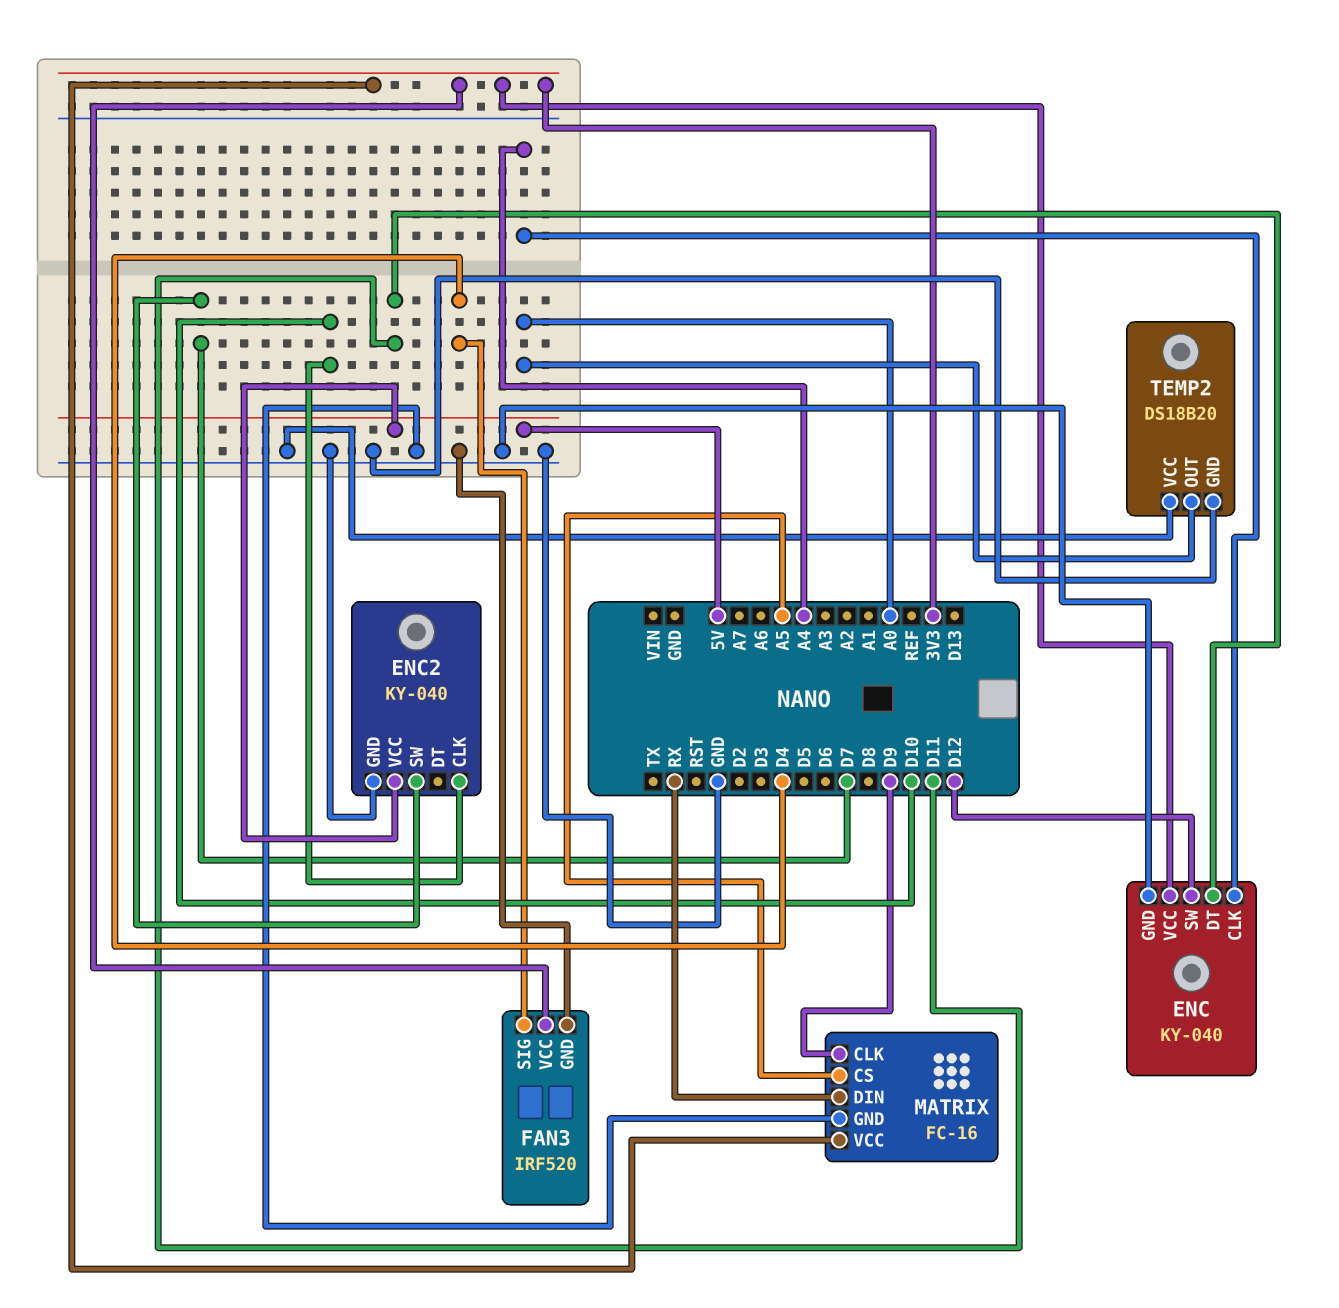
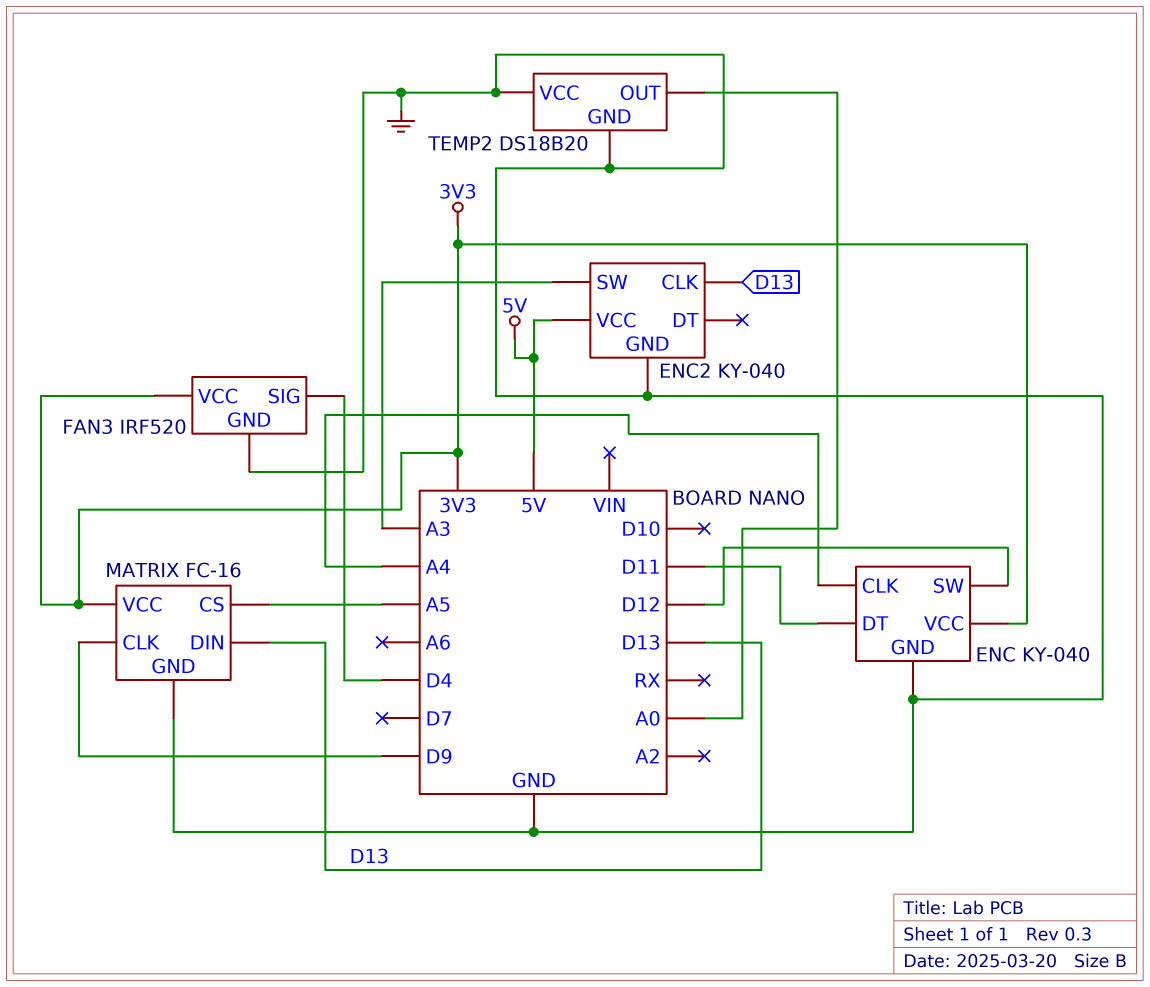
ENC2 pin CLK: D10 -> D13
ENC2 pin SW: D7 -> A3
MATRIX pin DIN: RX -> D13

